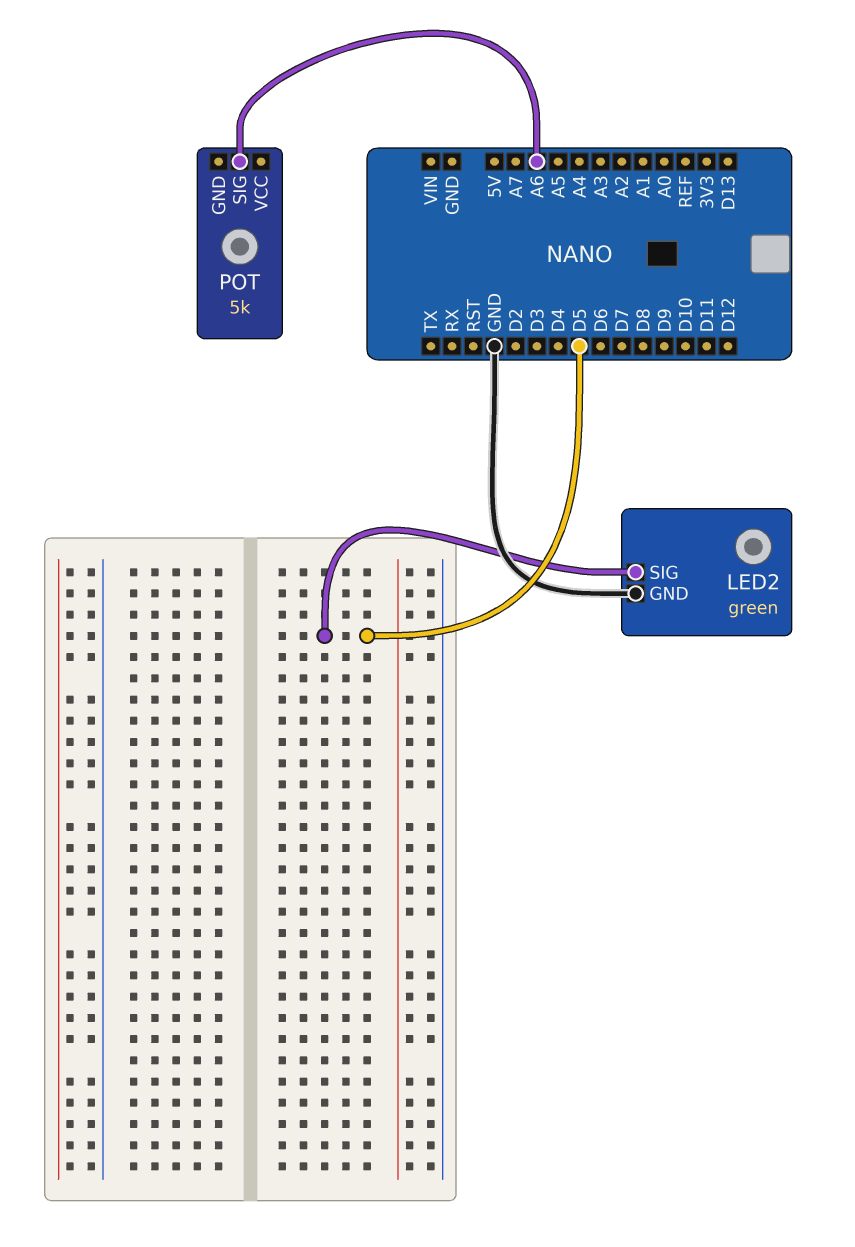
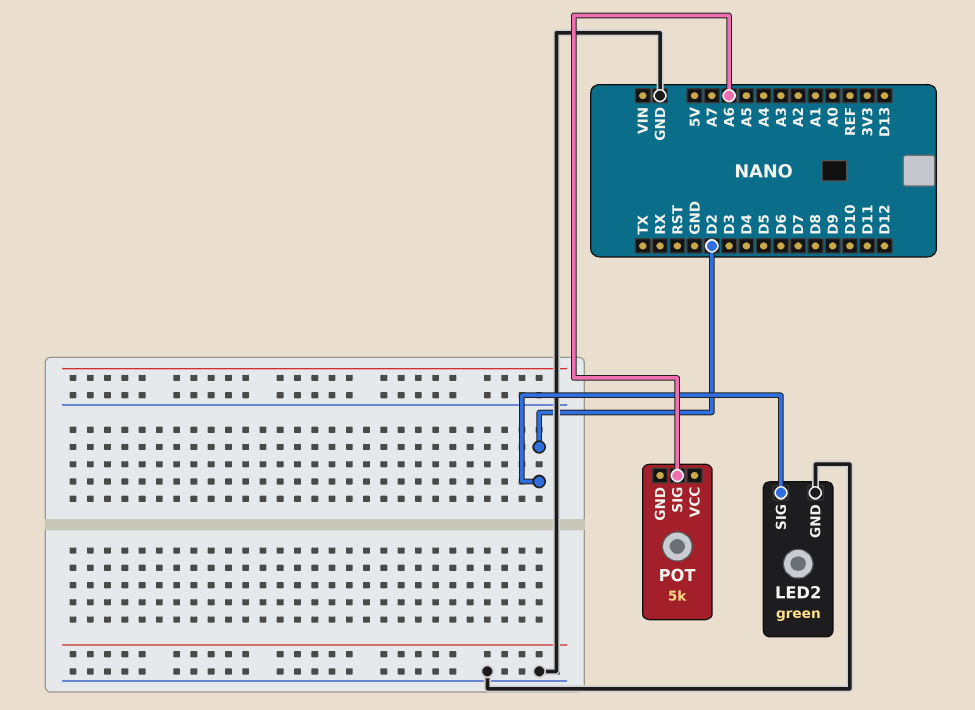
LED2 pin SIG: D5 -> D2

